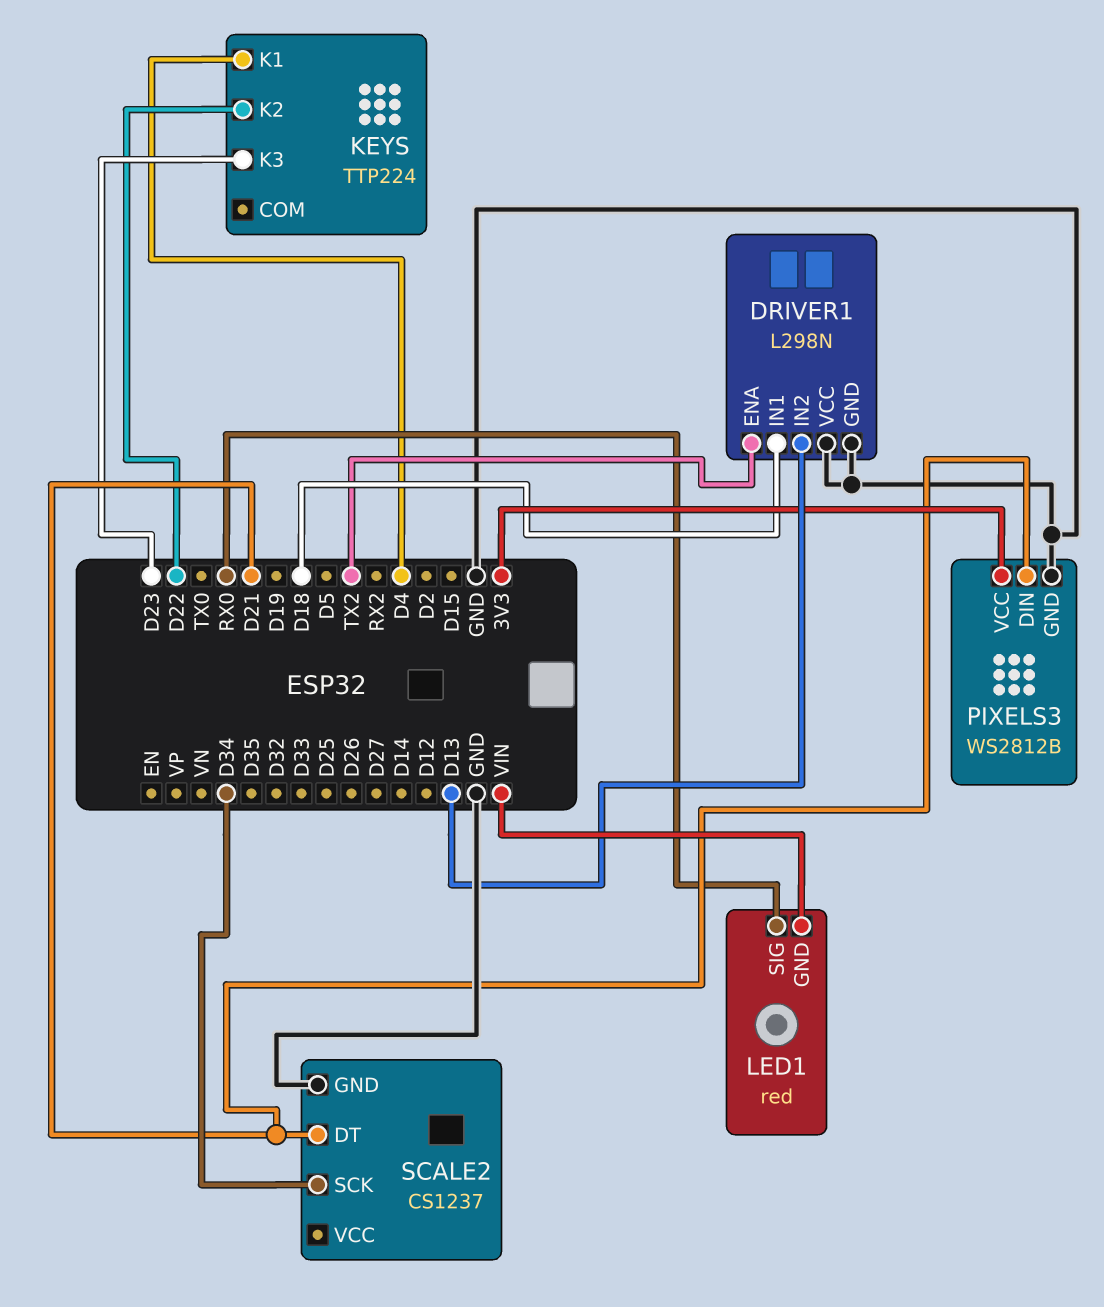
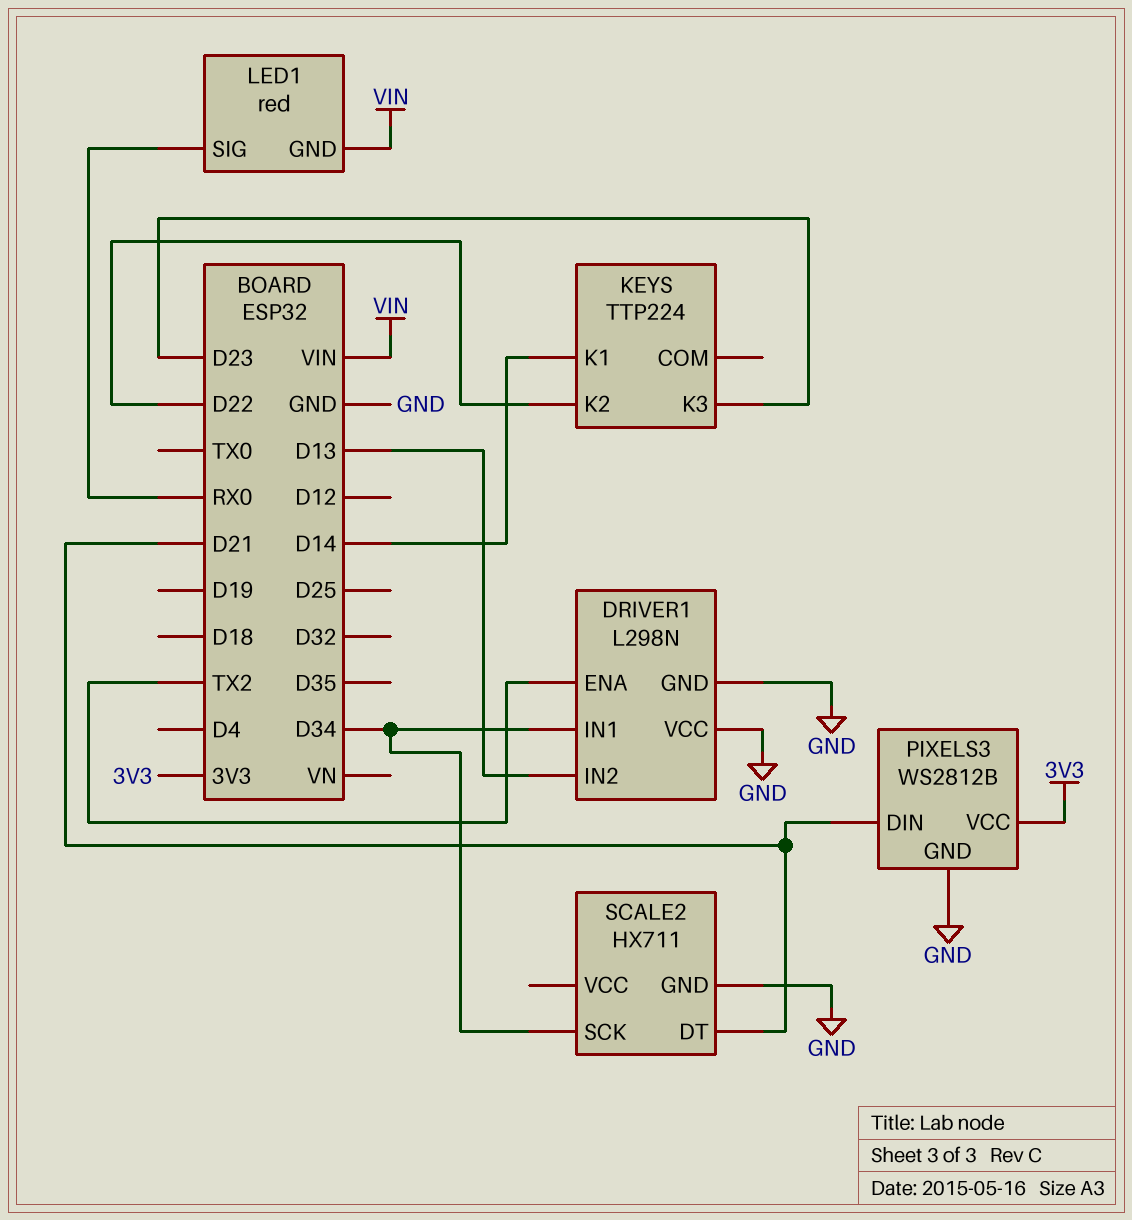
DRIVER1 pin IN1: D18 -> D34
KEYS pin K1: D4 -> D14
SCALE2: CS1237 -> HX711

